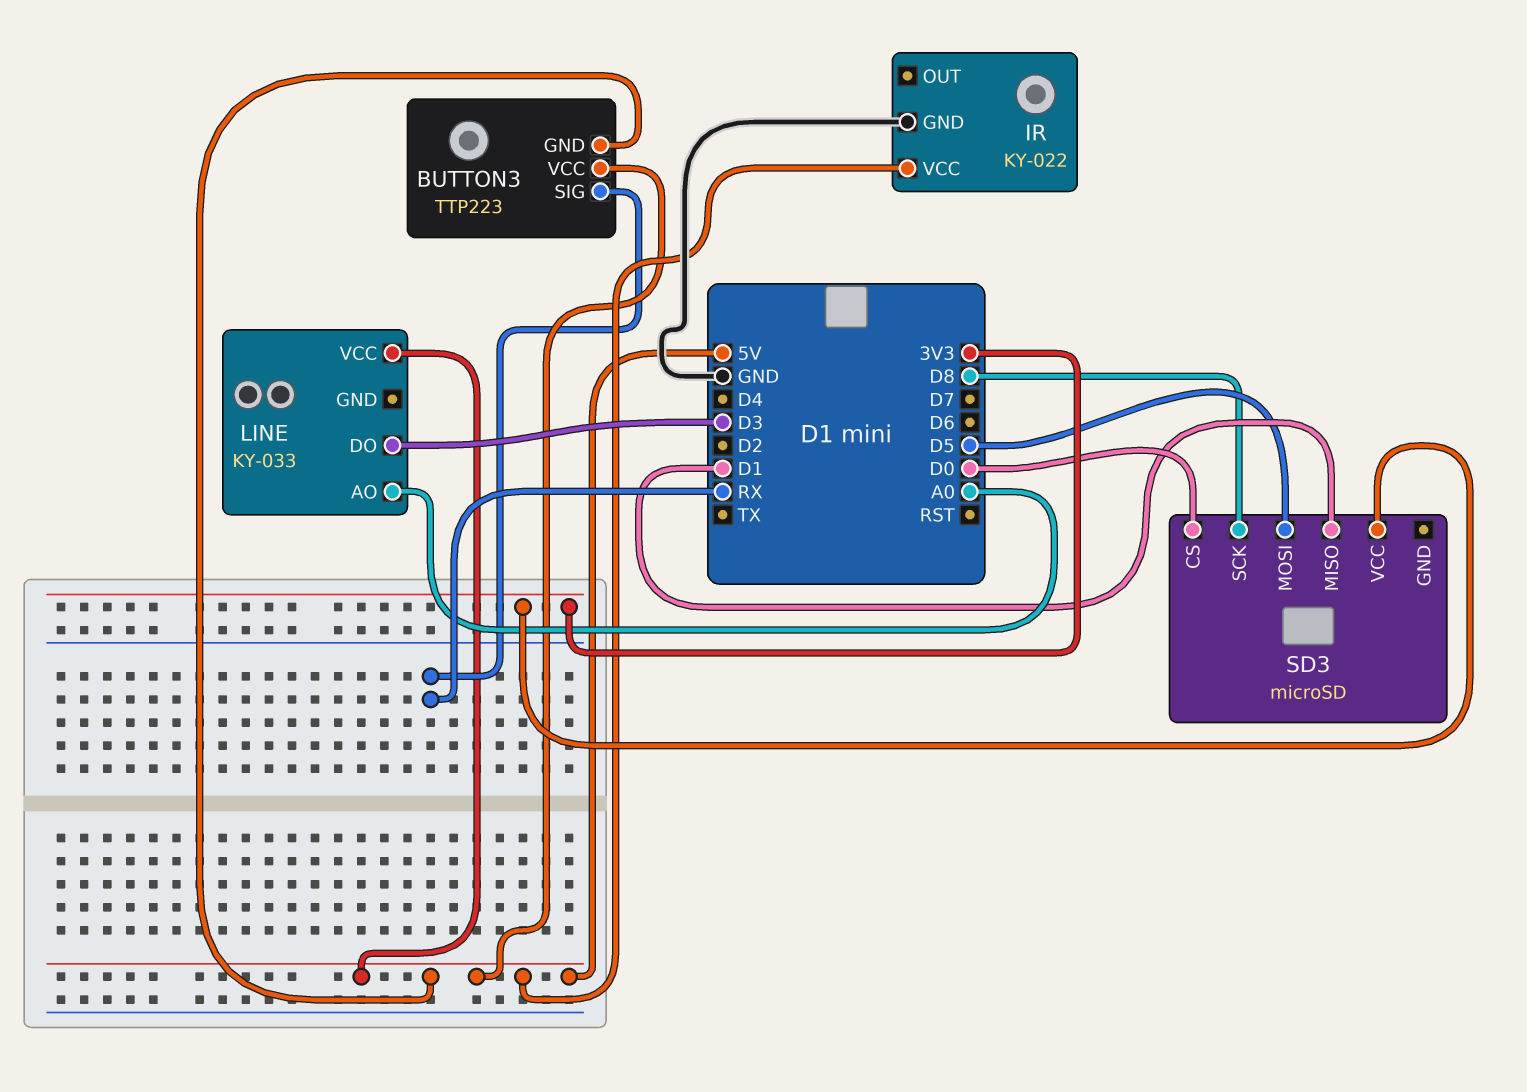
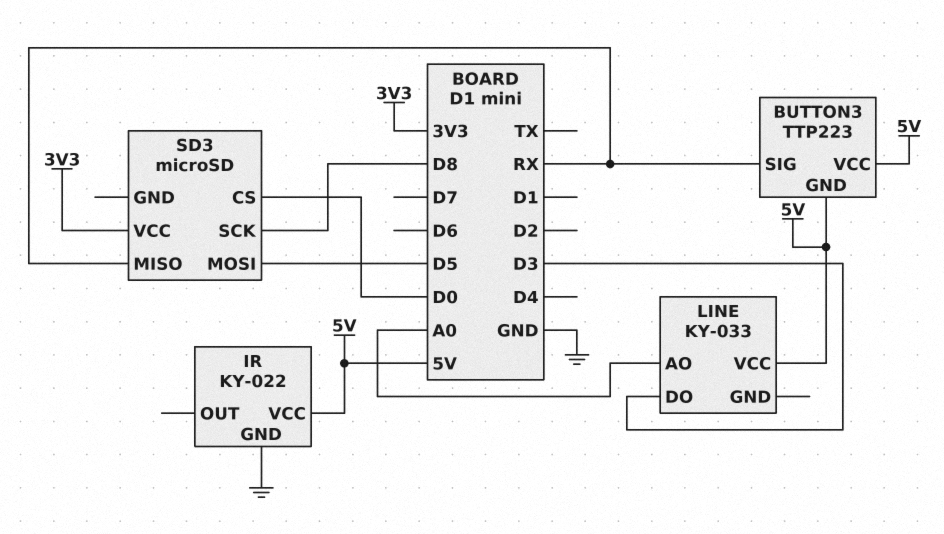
SD3 pin MISO: D1 -> RX

